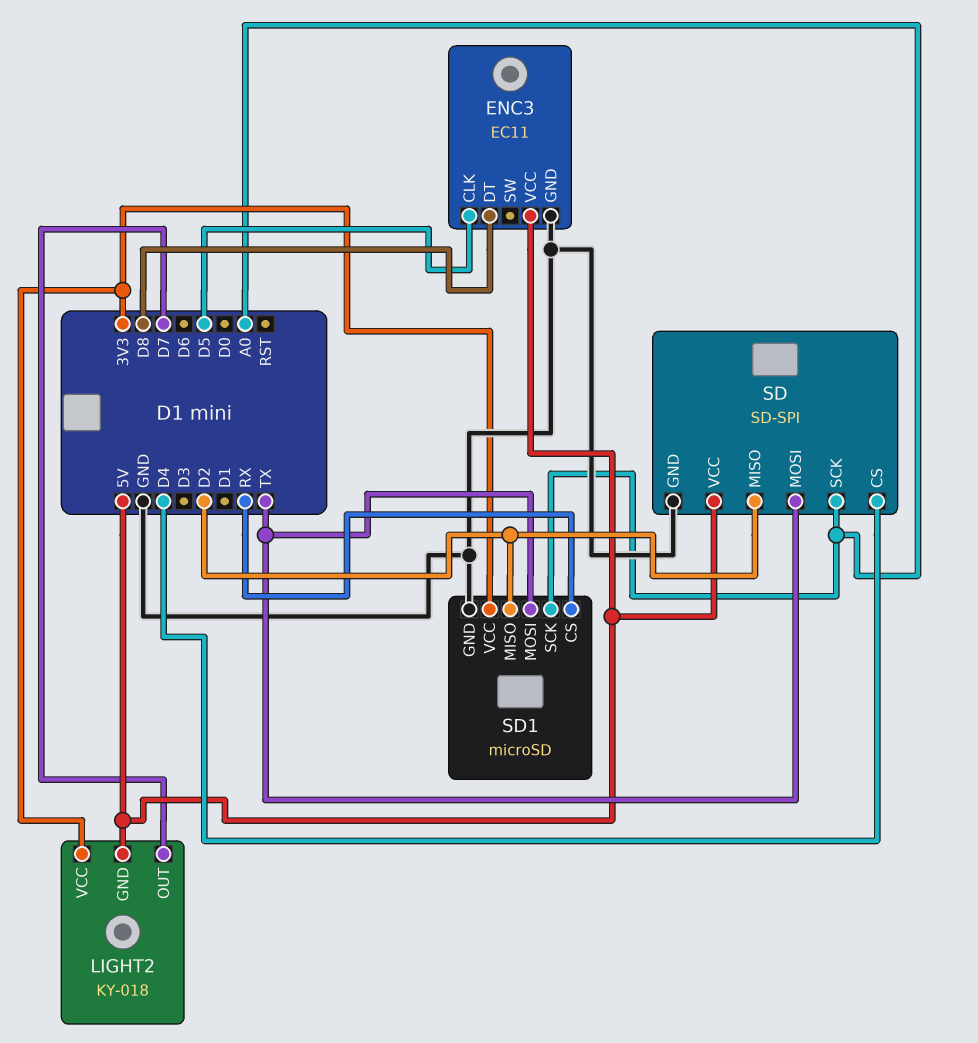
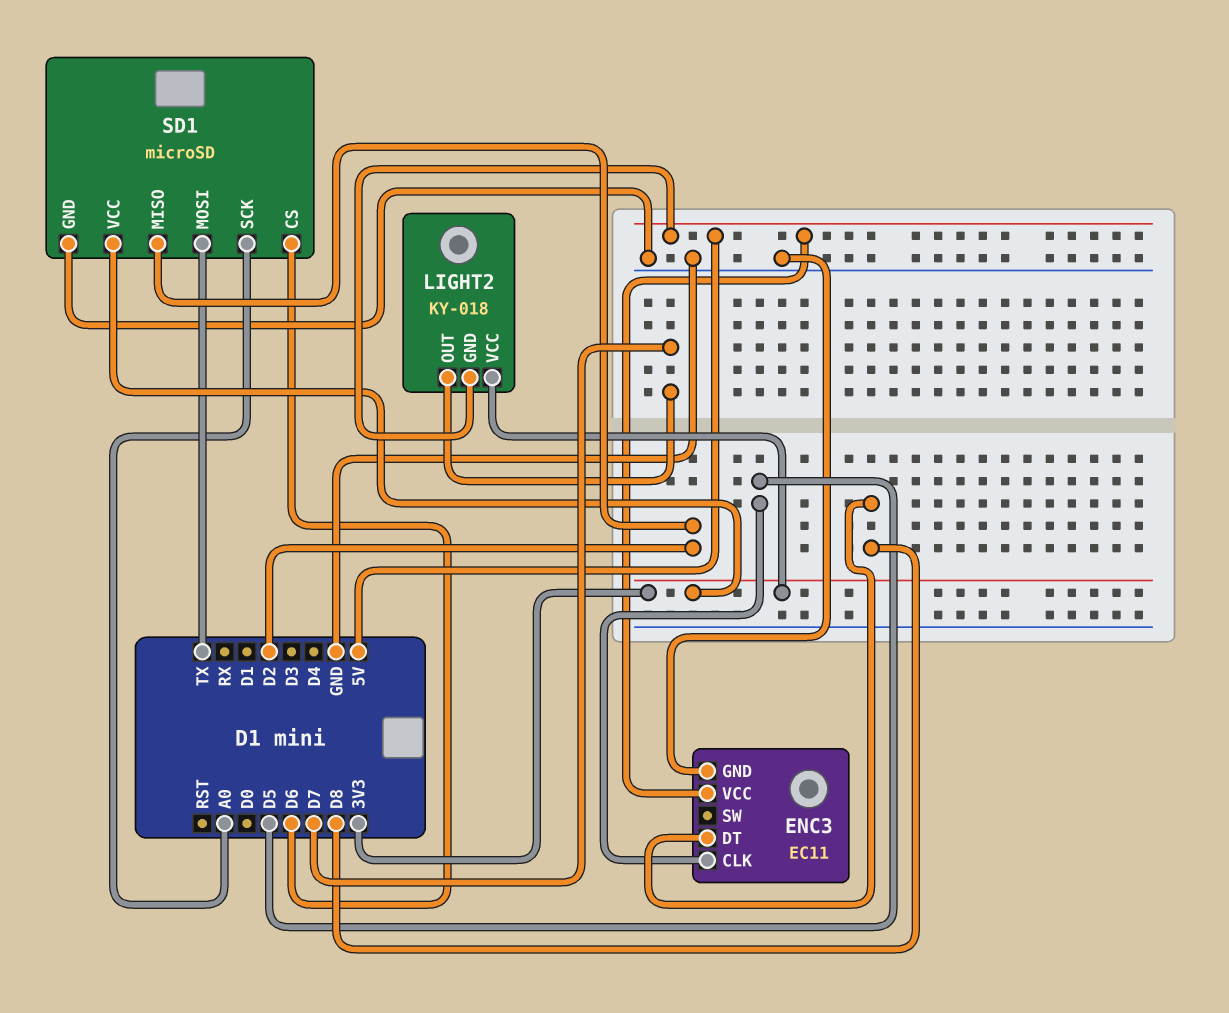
SD: SD-SPI -> none
SD pin CS: D4 -> none
SD pin GND: GND -> none
SD pin MISO: D2 -> none
SD pin MOSI: TX -> none
SD pin SCK: A0 -> none
SD pin VCC: 5V -> none
SD1 pin CS: RX -> D6

